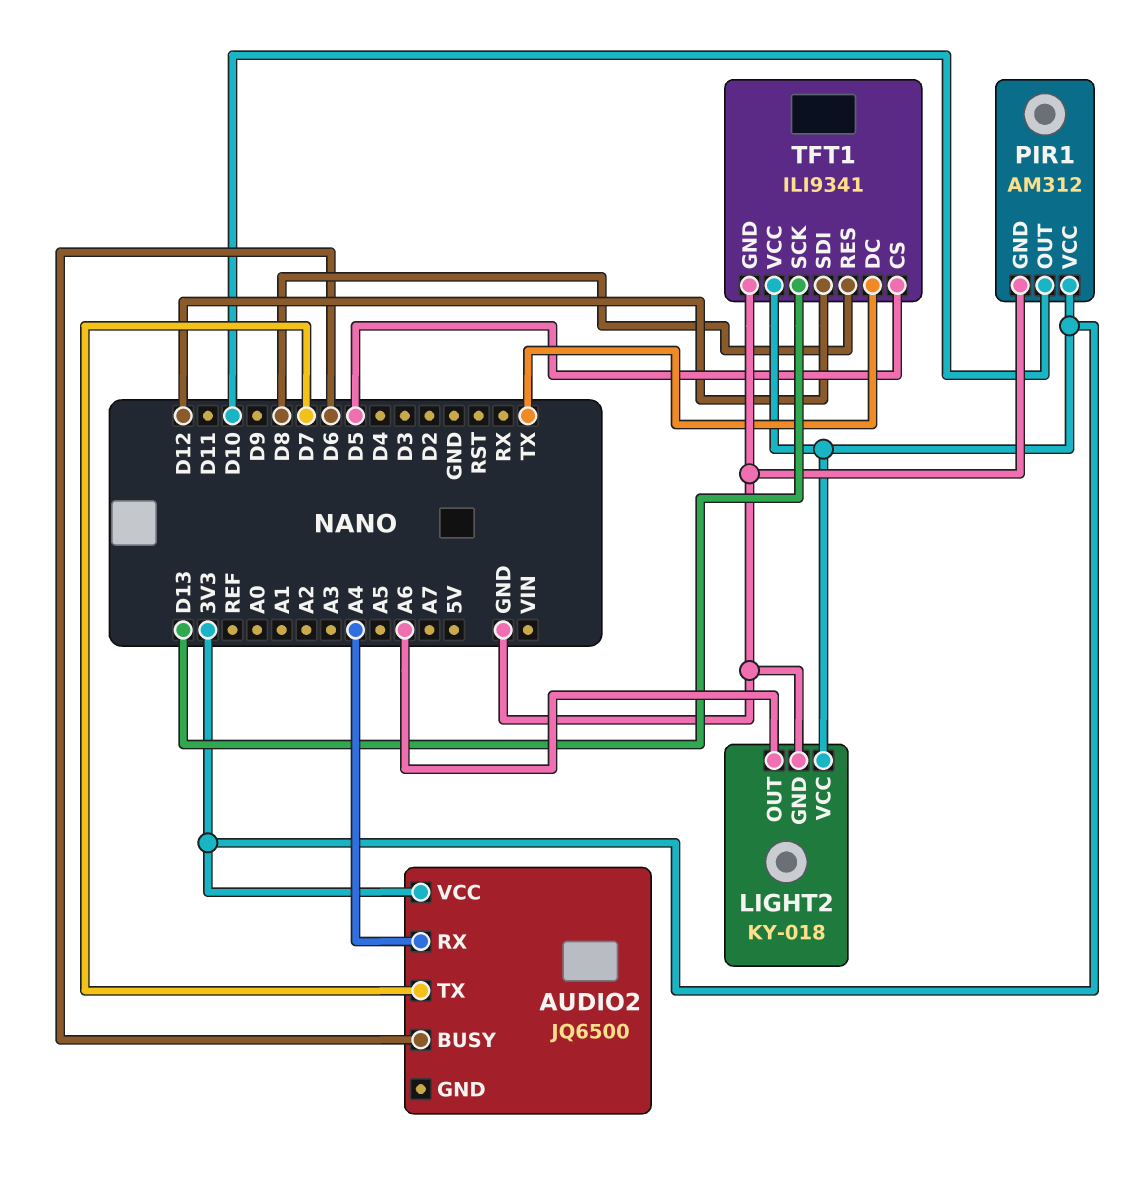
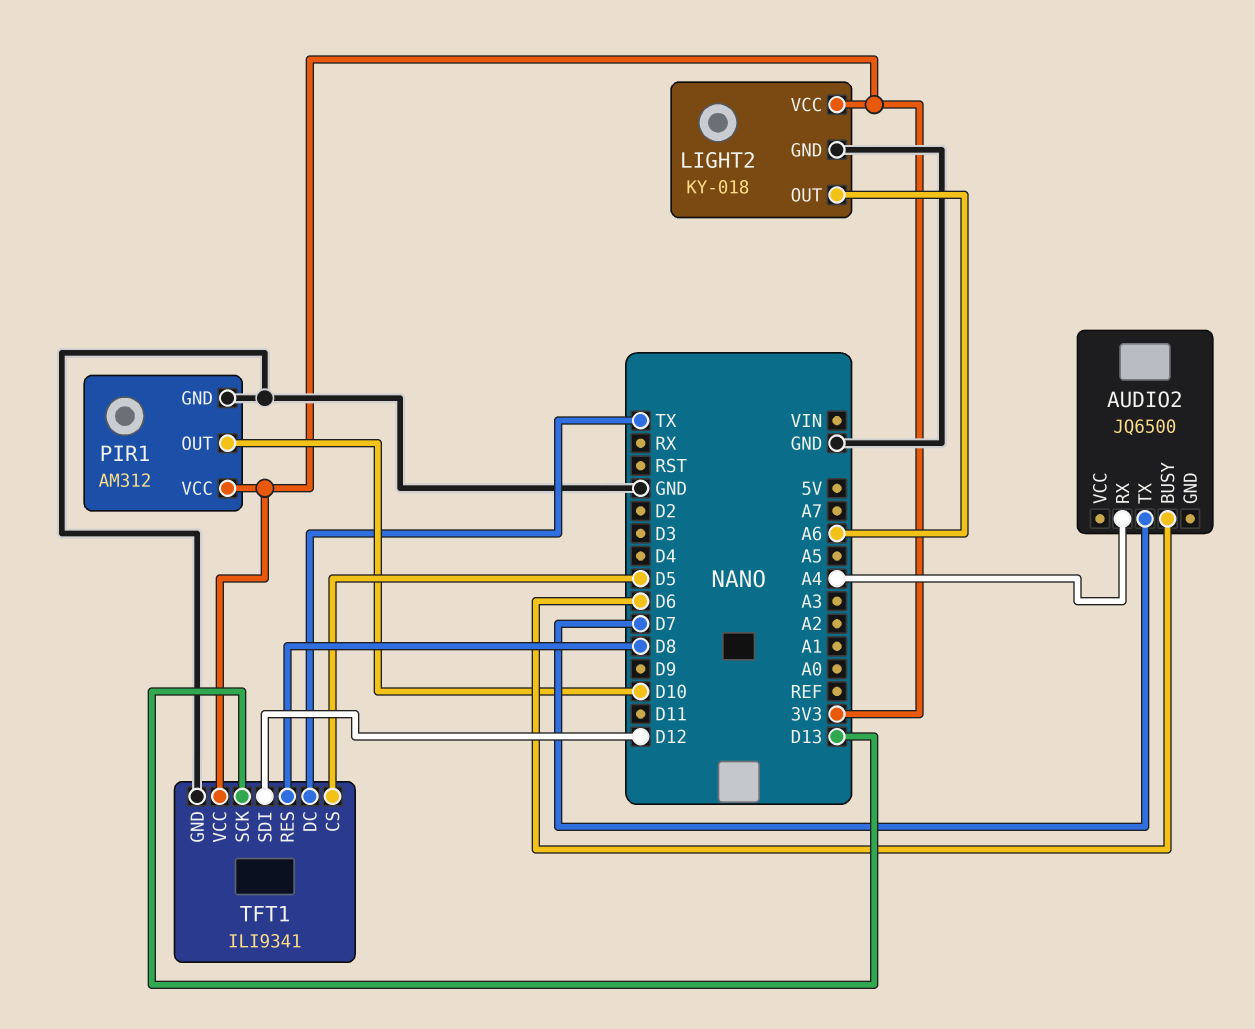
AUDIO2 pin VCC: 3V3 -> none

